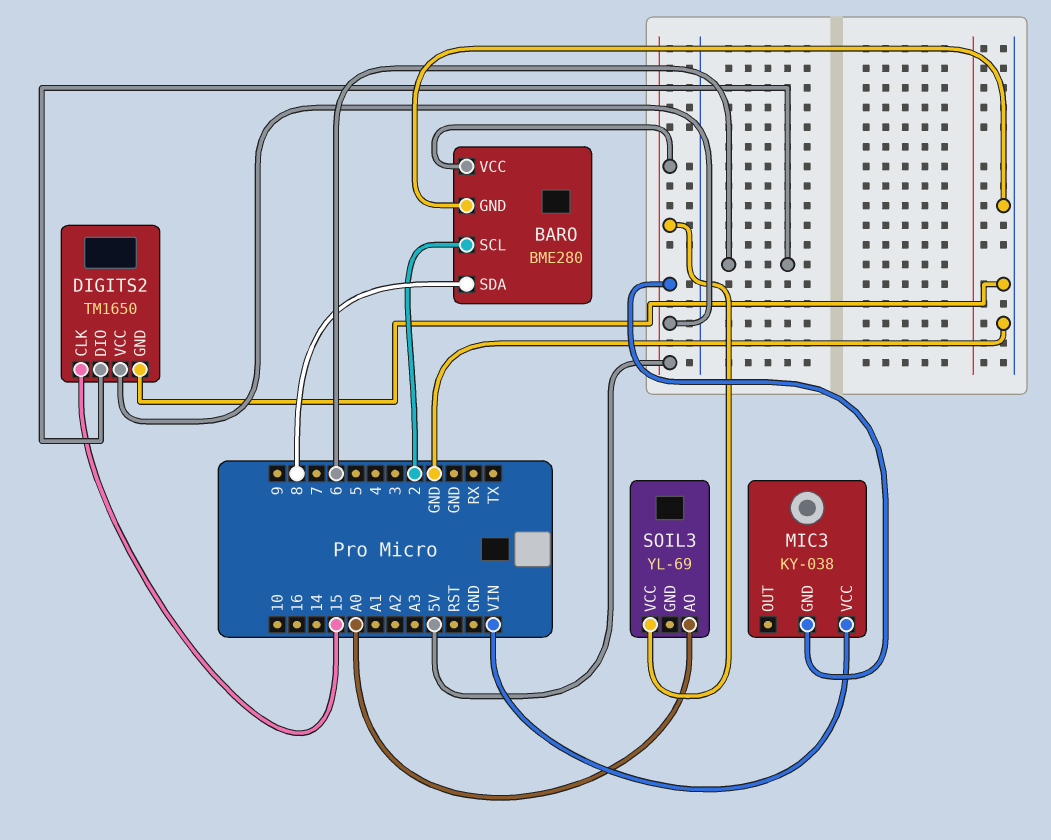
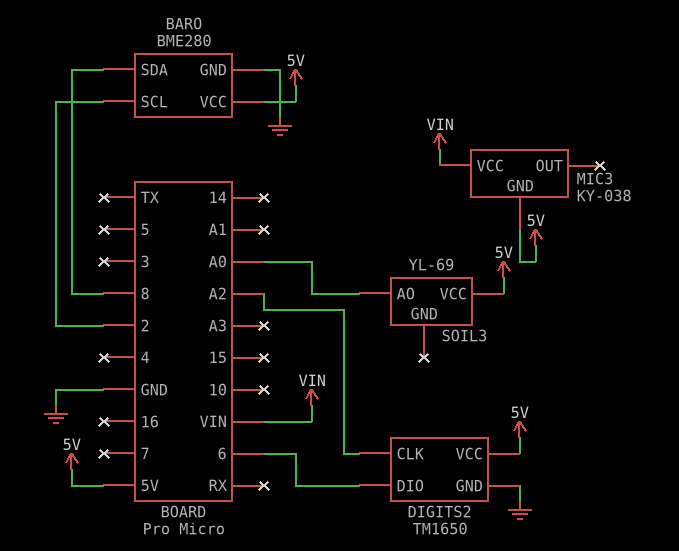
DIGITS2 pin CLK: 15 -> A2

